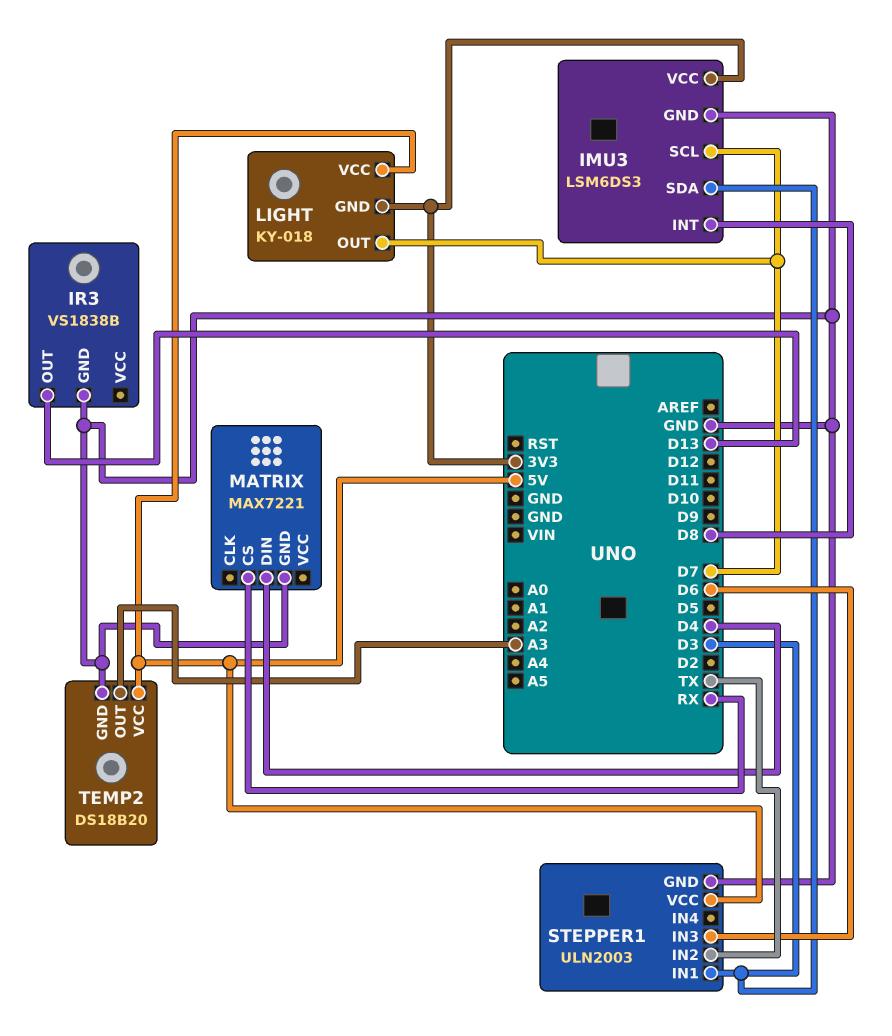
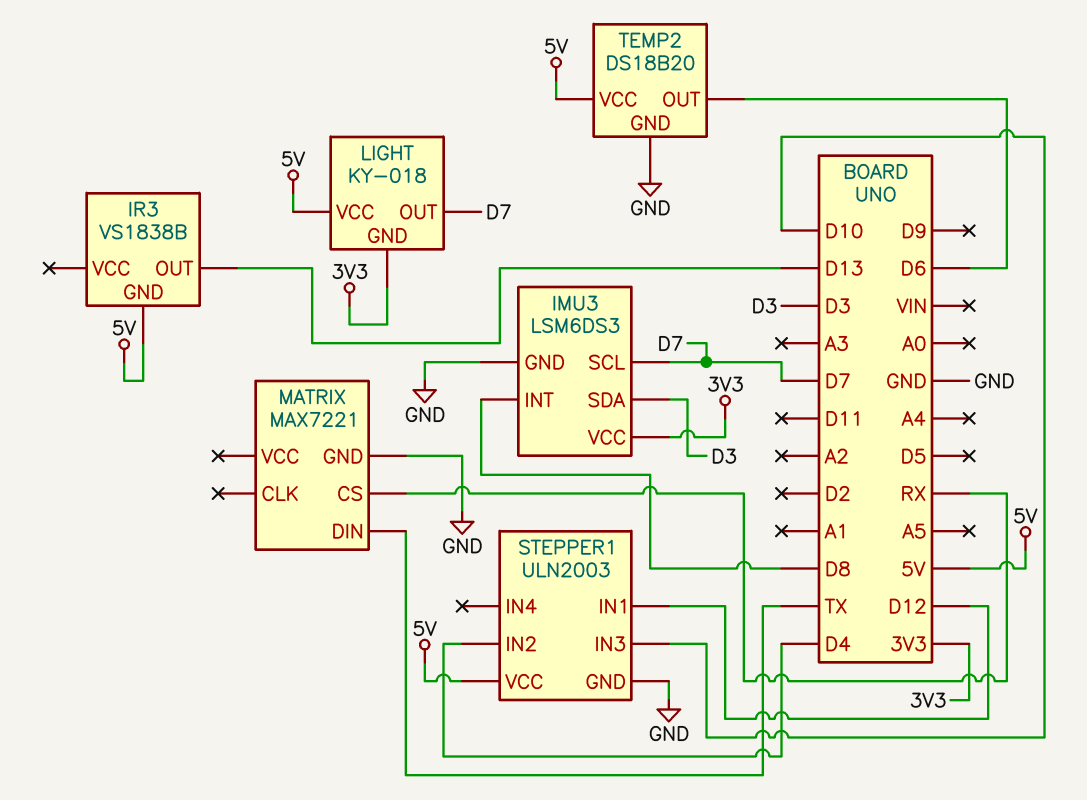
IR3 pin GND: GND -> 5V
MATRIX pin DIN: D4 -> TX
STEPPER1 pin IN1: D3 -> D12
STEPPER1 pin IN2: TX -> D4
STEPPER1 pin IN3: D6 -> D10
TEMP2 pin OUT: A3 -> D6

